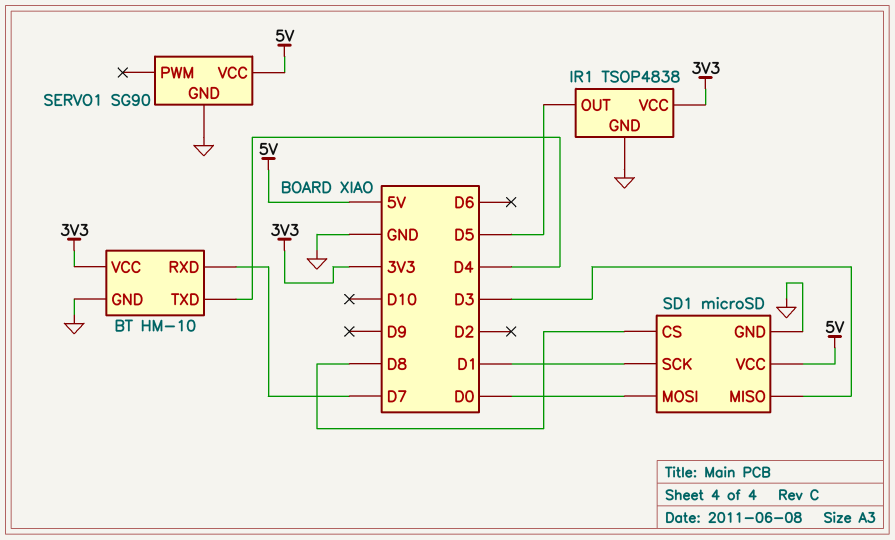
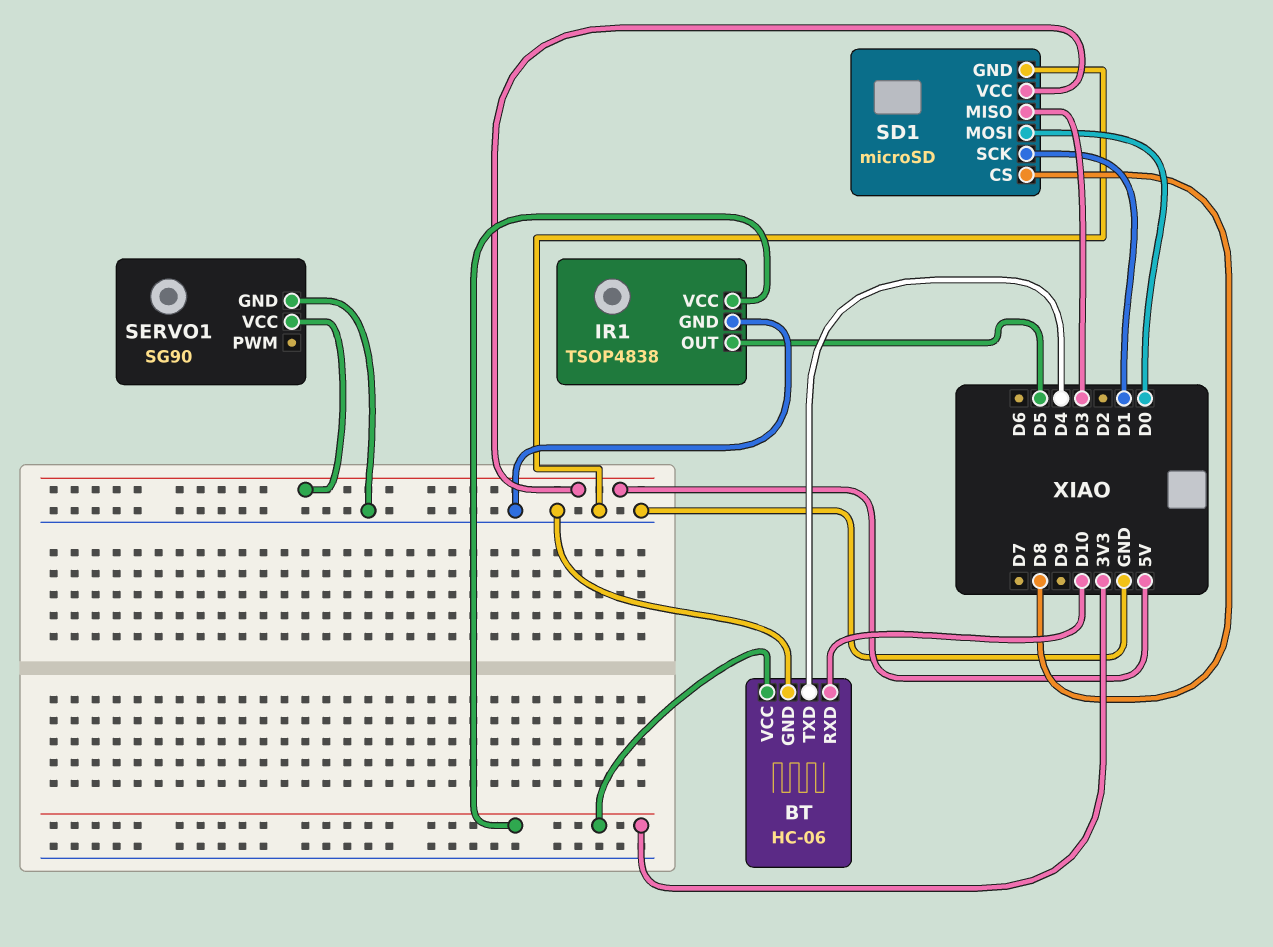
BT: HM-10 -> HC-06
BT pin RXD: D7 -> D10

